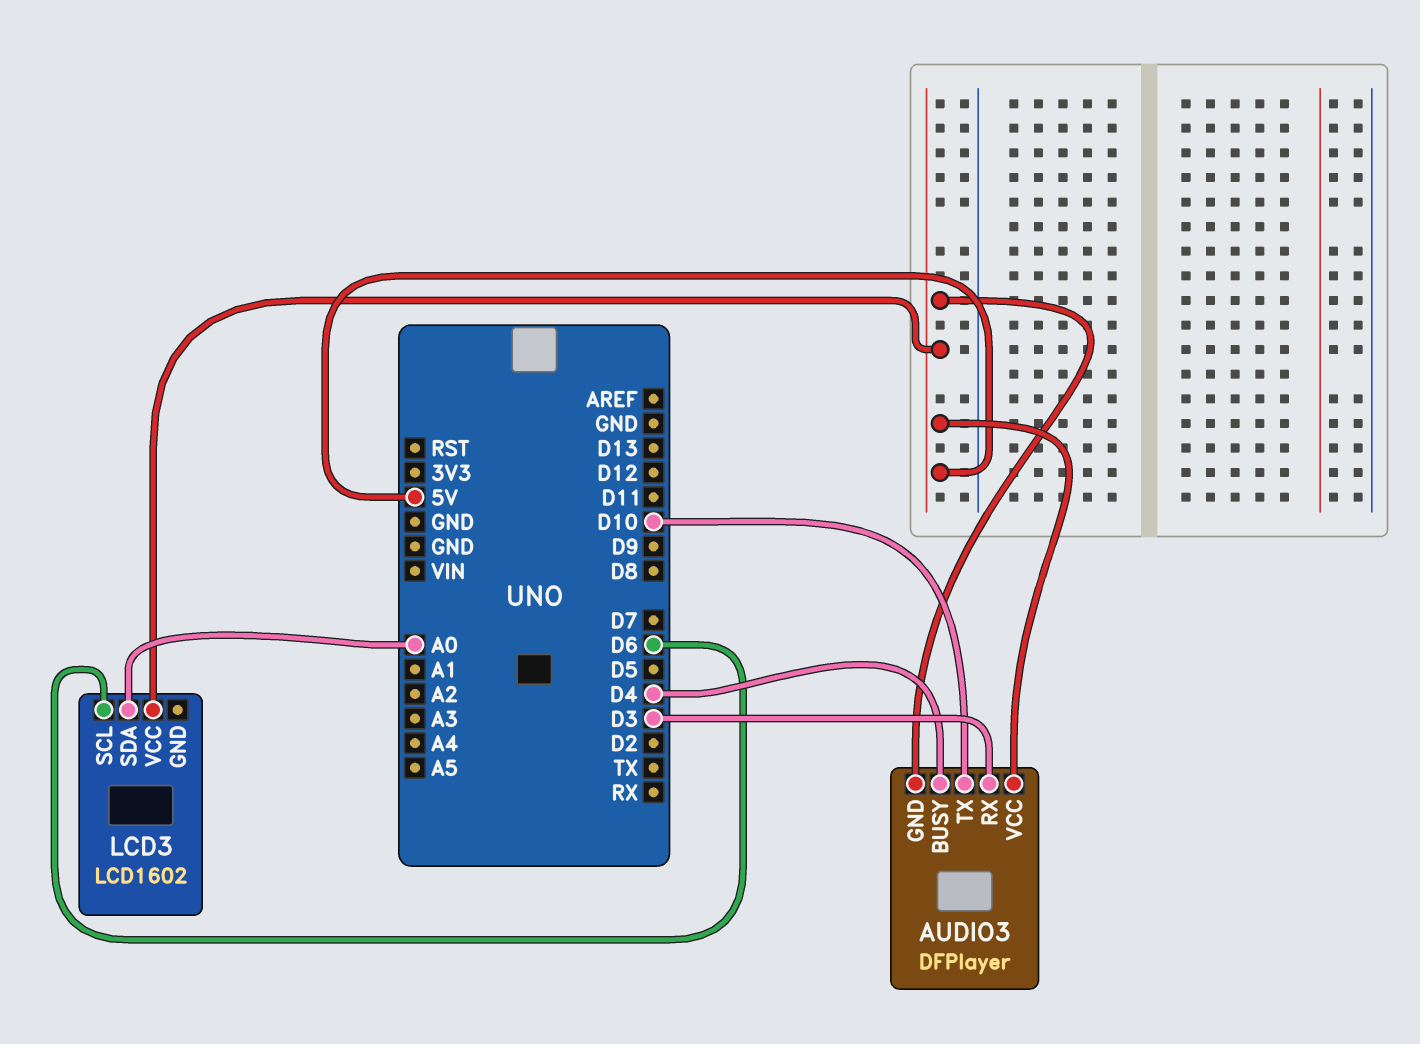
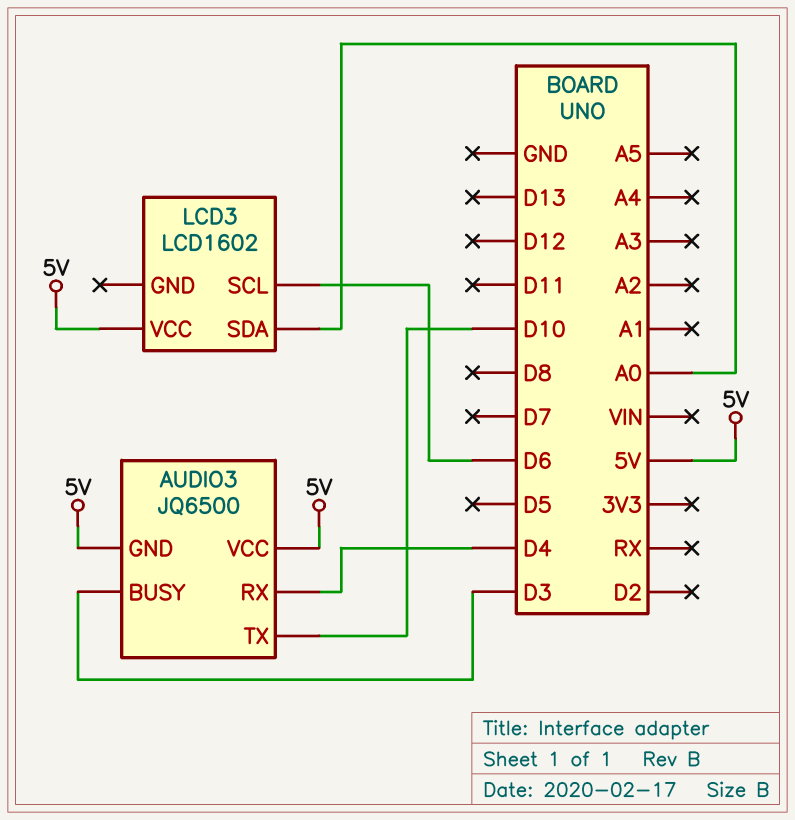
AUDIO3: DFPlayer -> JQ6500
AUDIO3 pin BUSY: D4 -> D3
AUDIO3 pin RX: D3 -> D4

